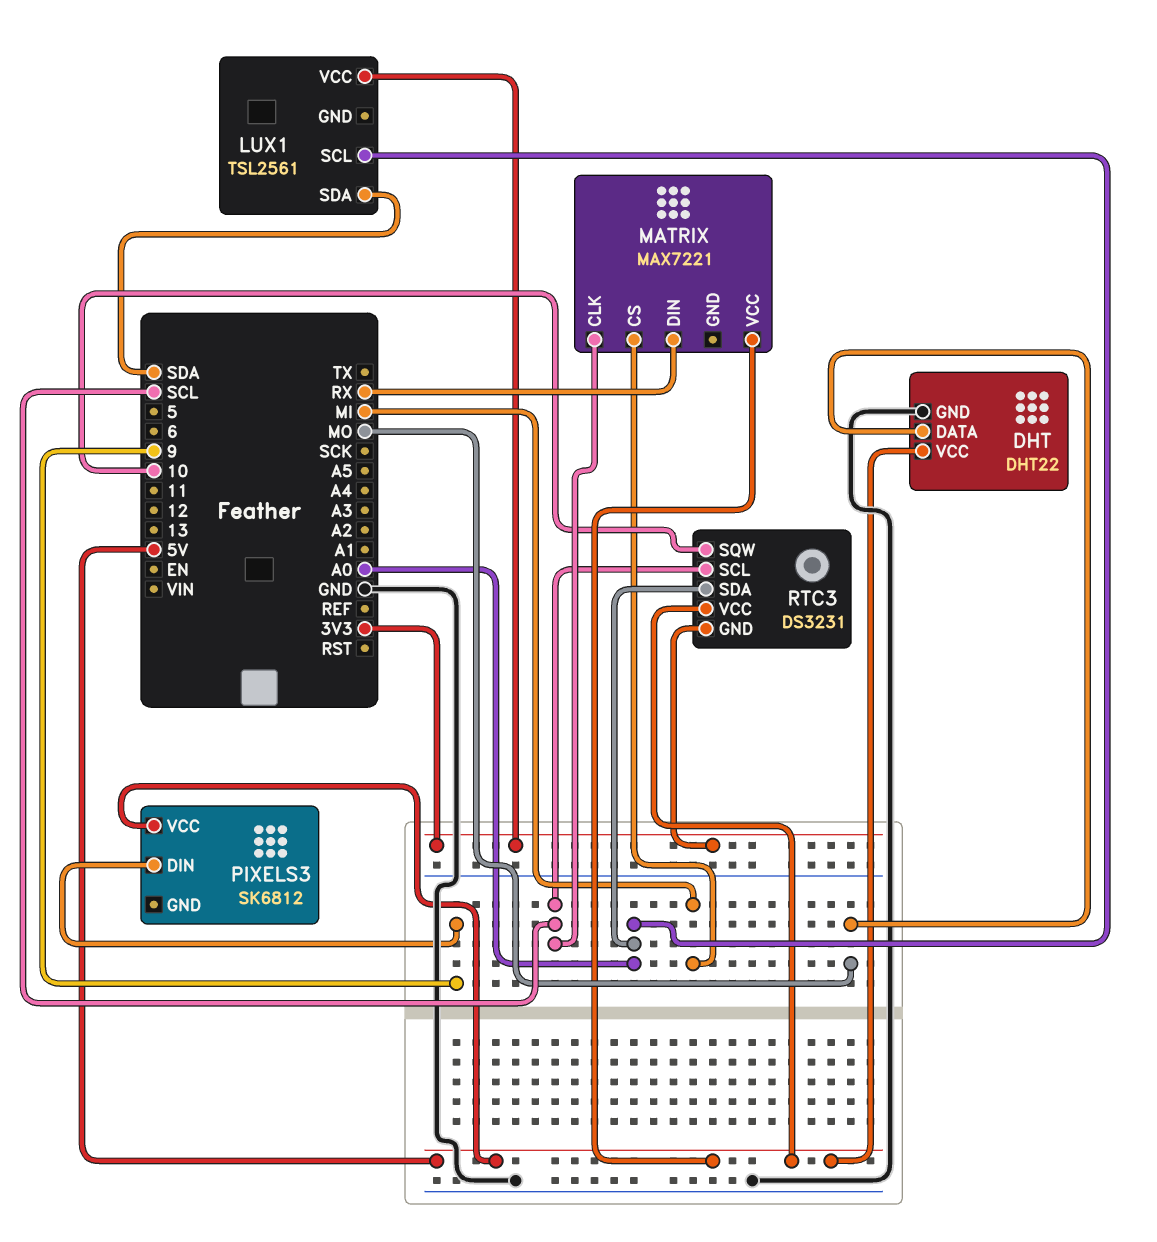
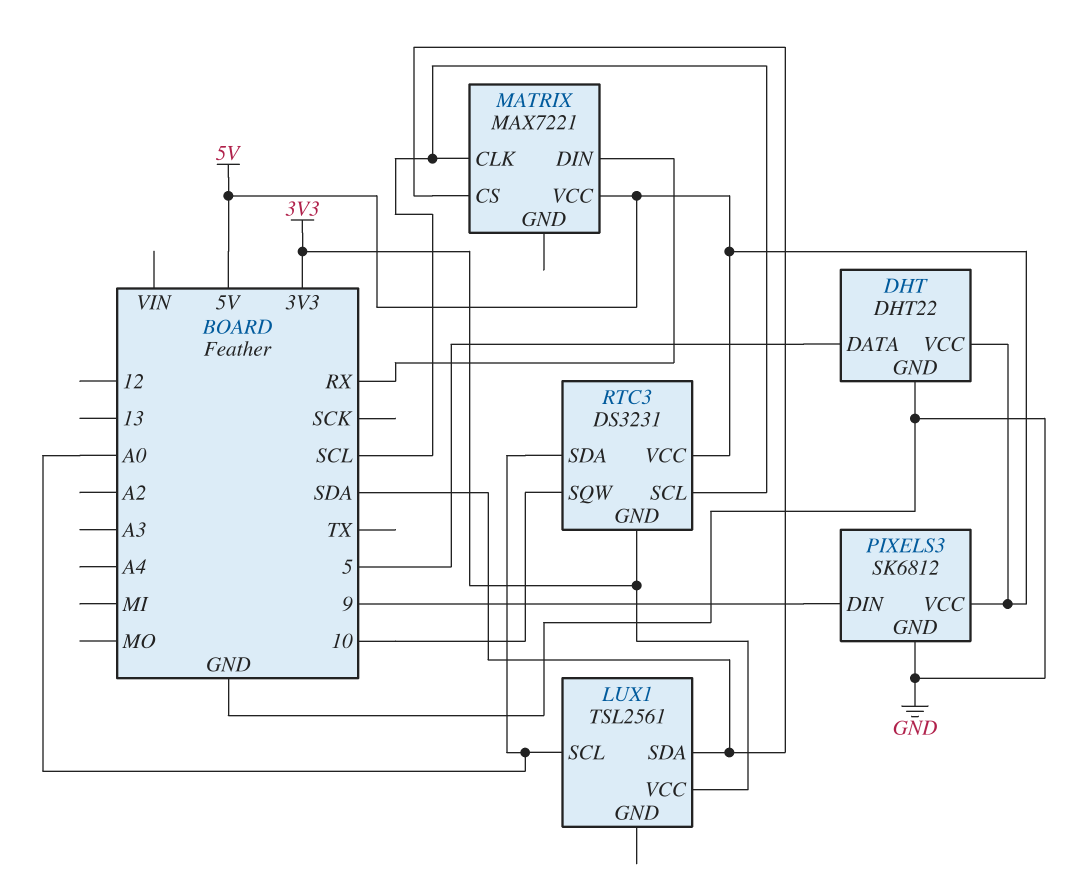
DHT pin DATA: MO -> 5
MATRIX pin CS: MI -> SDA
PIXELS3 pin GND: none -> GND

